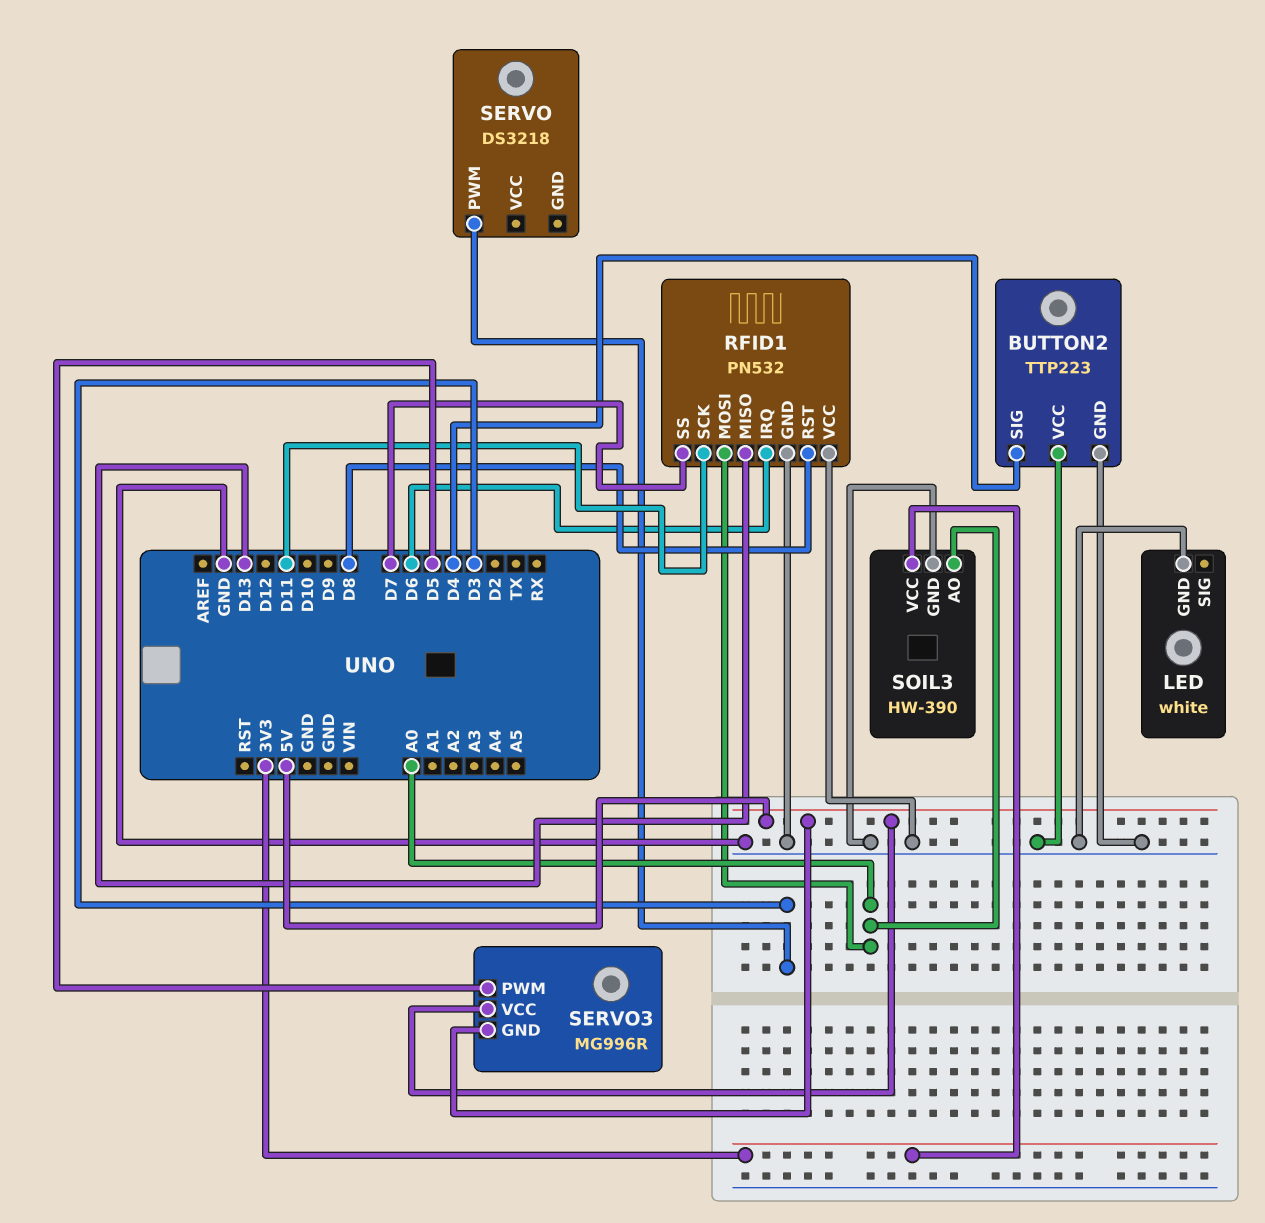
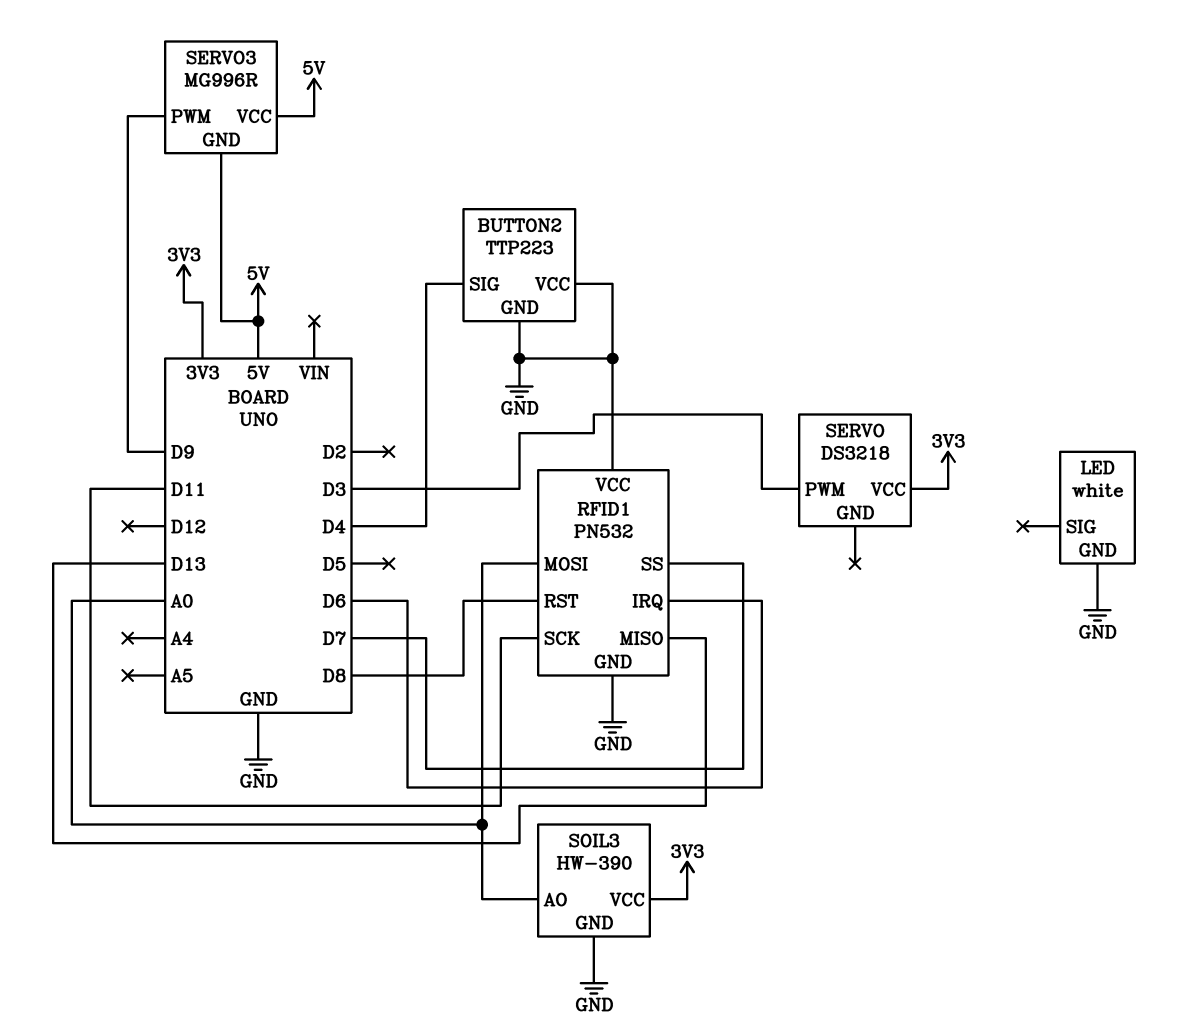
SERVO pin VCC: none -> 3V3
SERVO3 pin PWM: D5 -> D9

